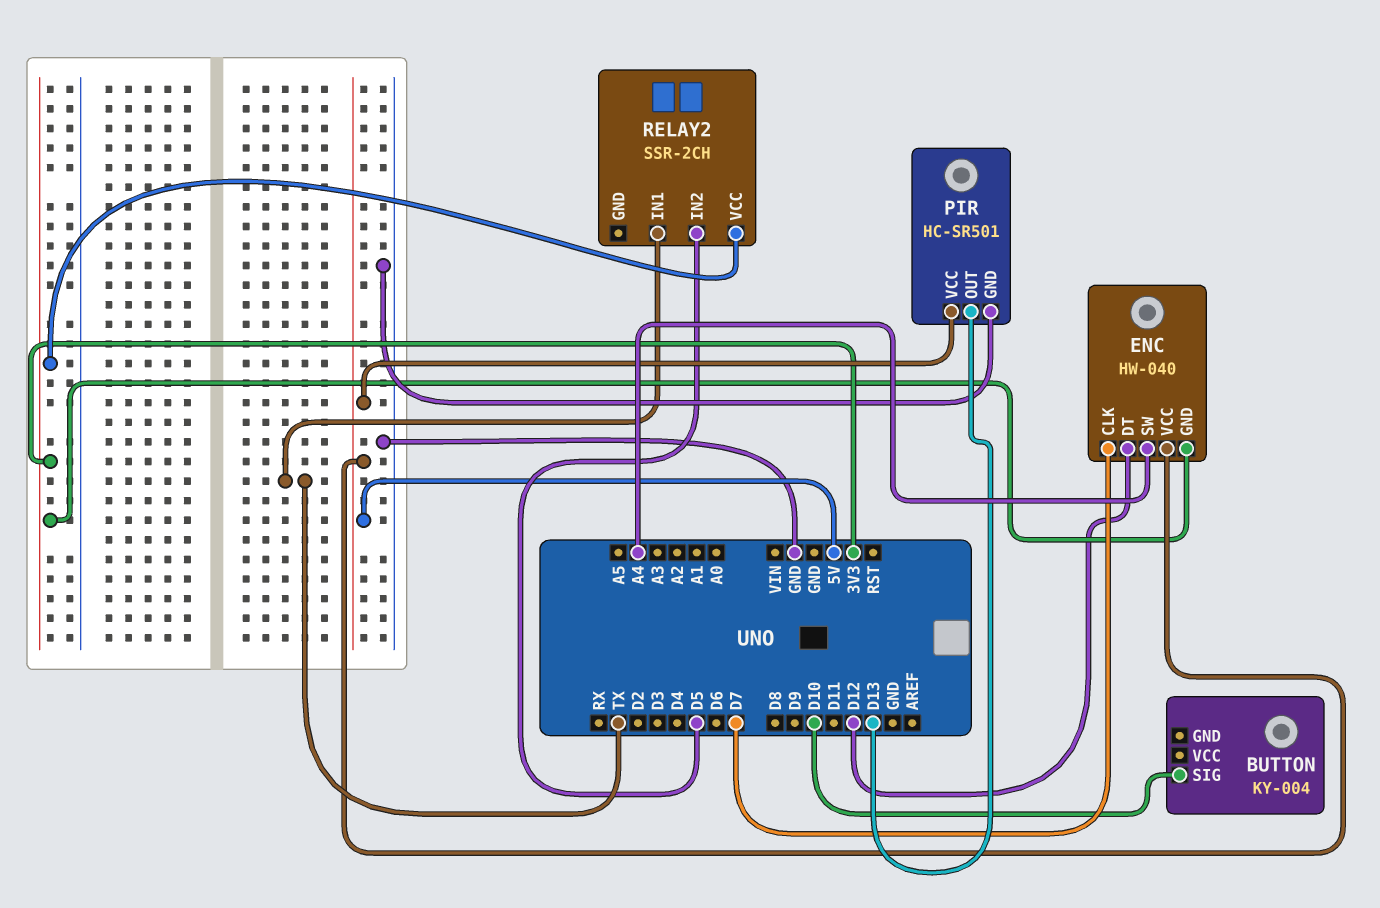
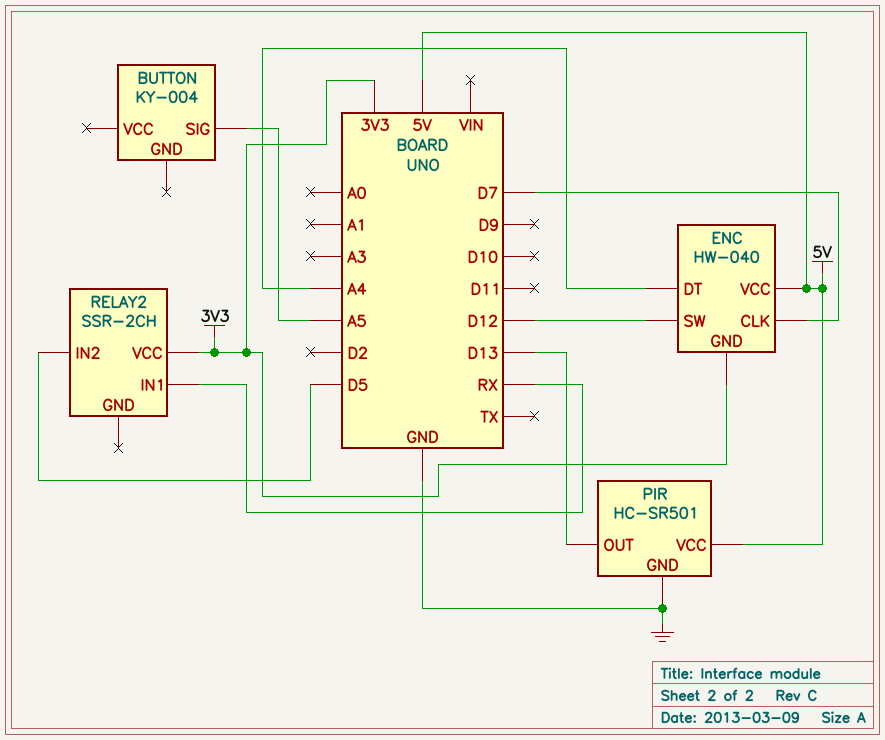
BUTTON pin SIG: D10 -> A5
ENC pin DT: D12 -> A4
ENC pin SW: A4 -> D12
RELAY2 pin IN1: TX -> RX

